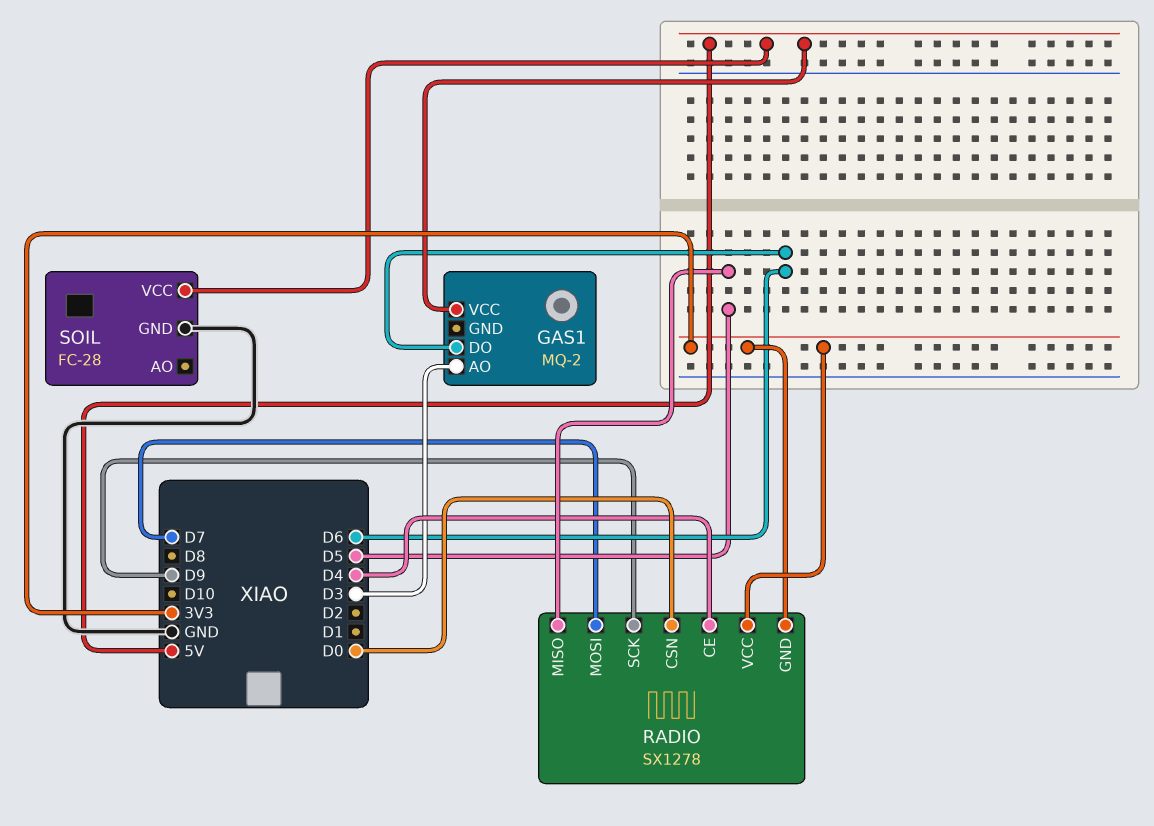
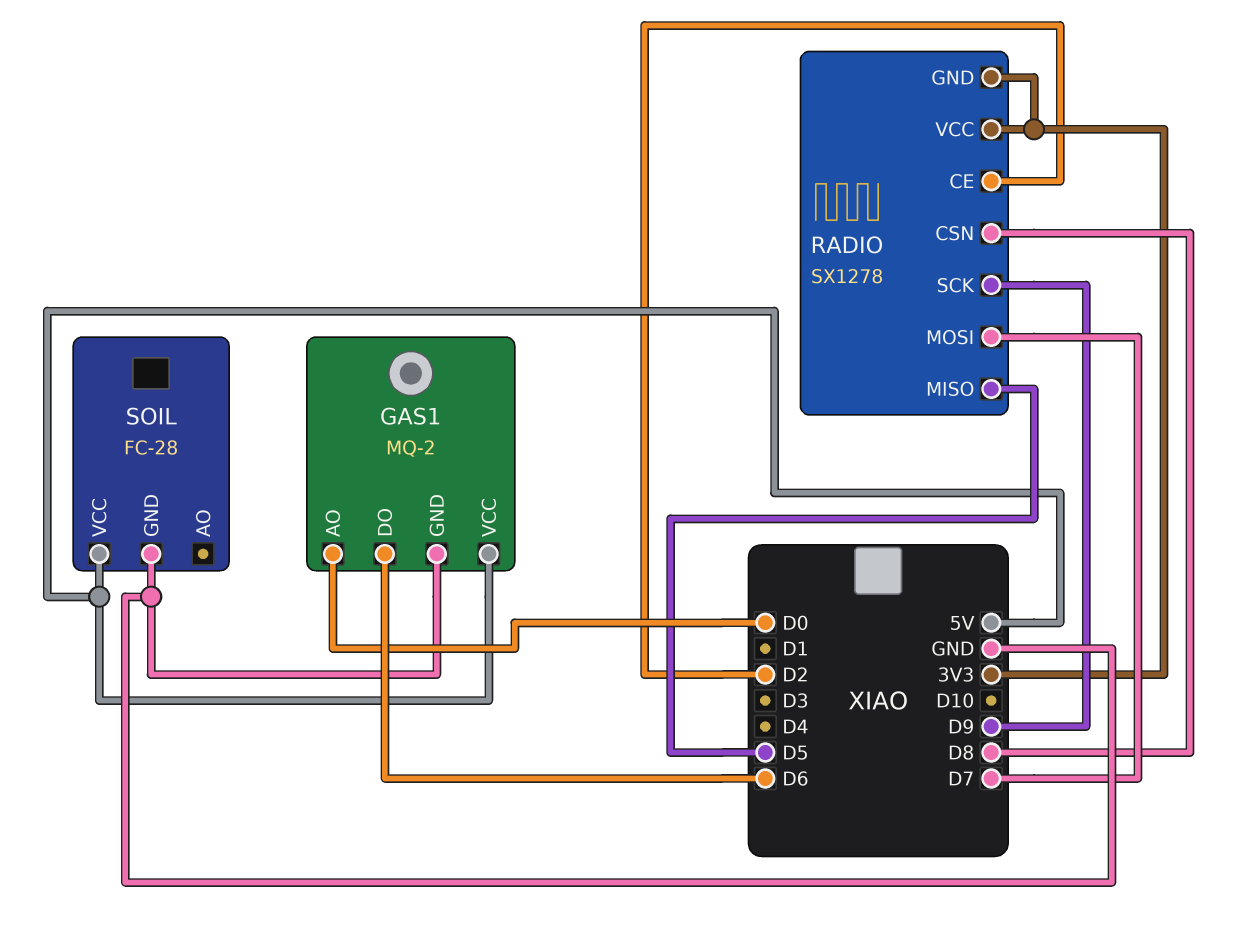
GAS1 pin AO: D3 -> D0
GAS1 pin GND: none -> GND
RADIO pin CE: D4 -> D2
RADIO pin CSN: D0 -> D8

